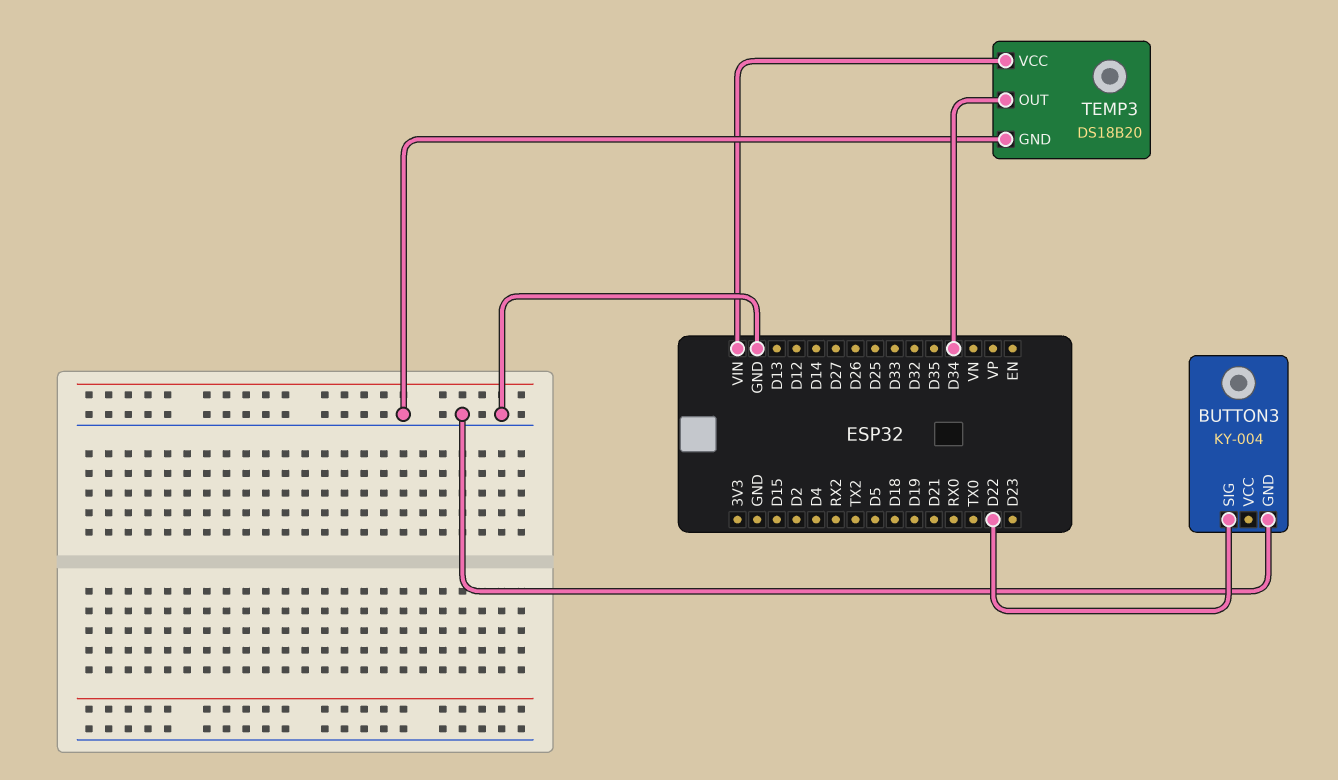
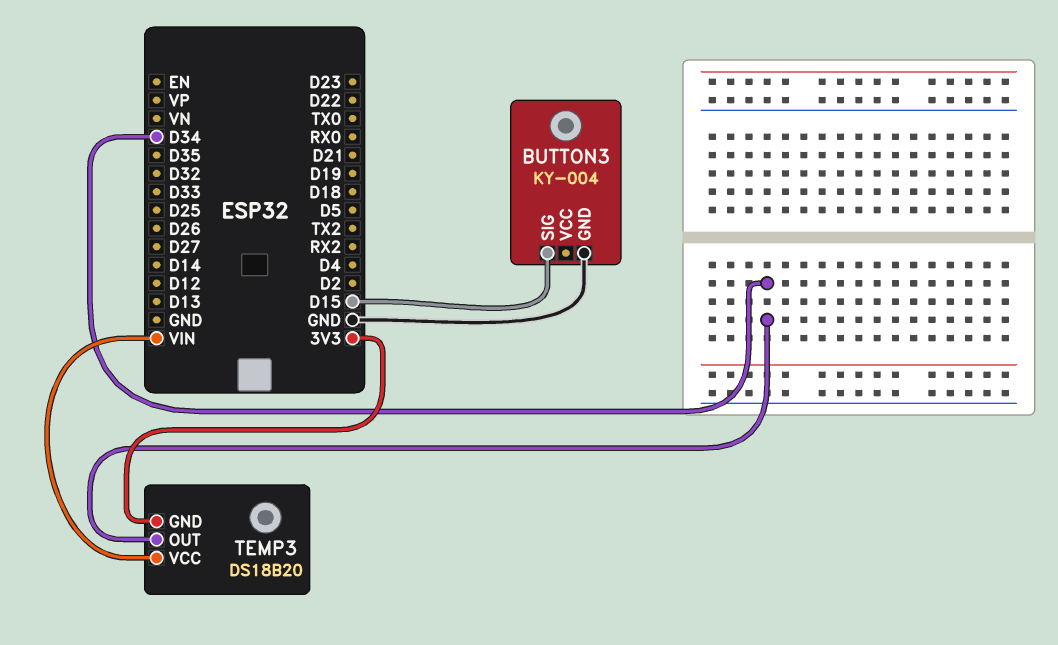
BUTTON3 pin SIG: D22 -> D15
TEMP3 pin GND: GND -> 3V3

